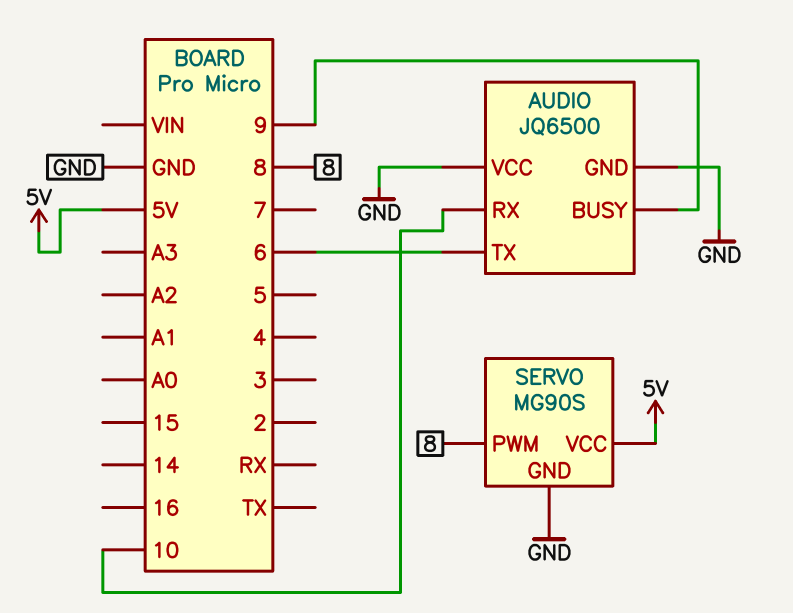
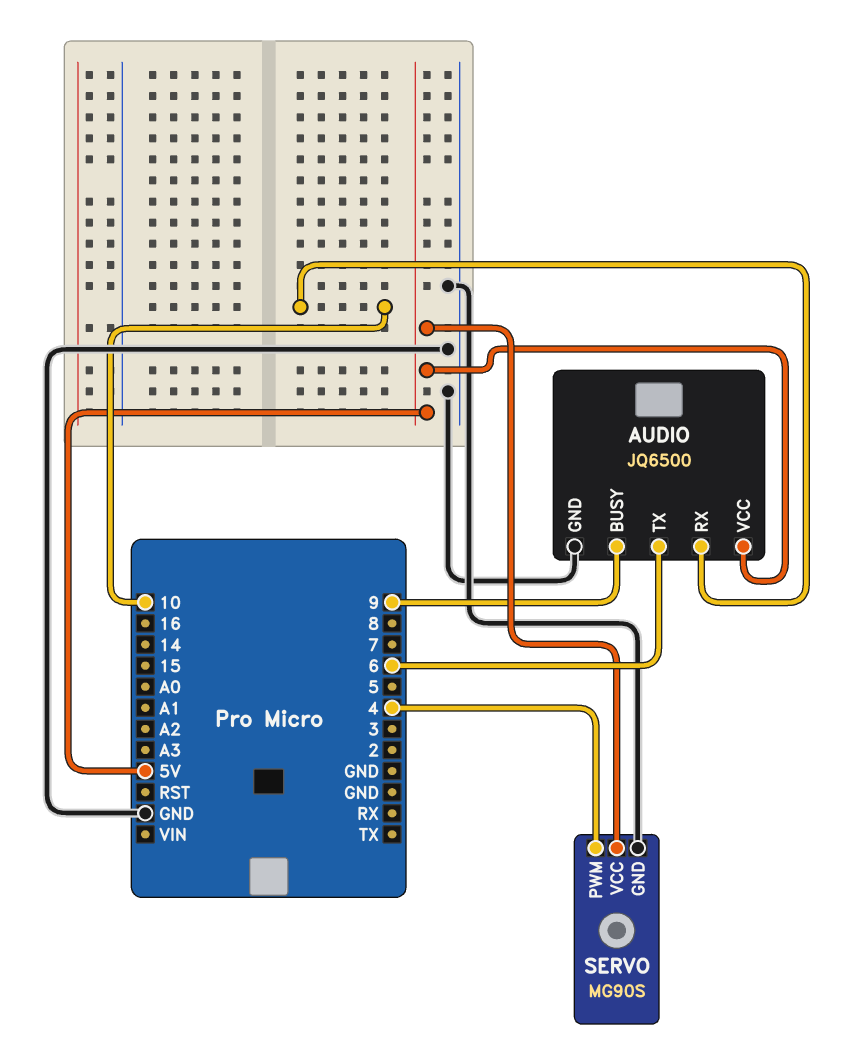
AUDIO pin VCC: GND -> 5V
SERVO pin PWM: 8 -> 4

